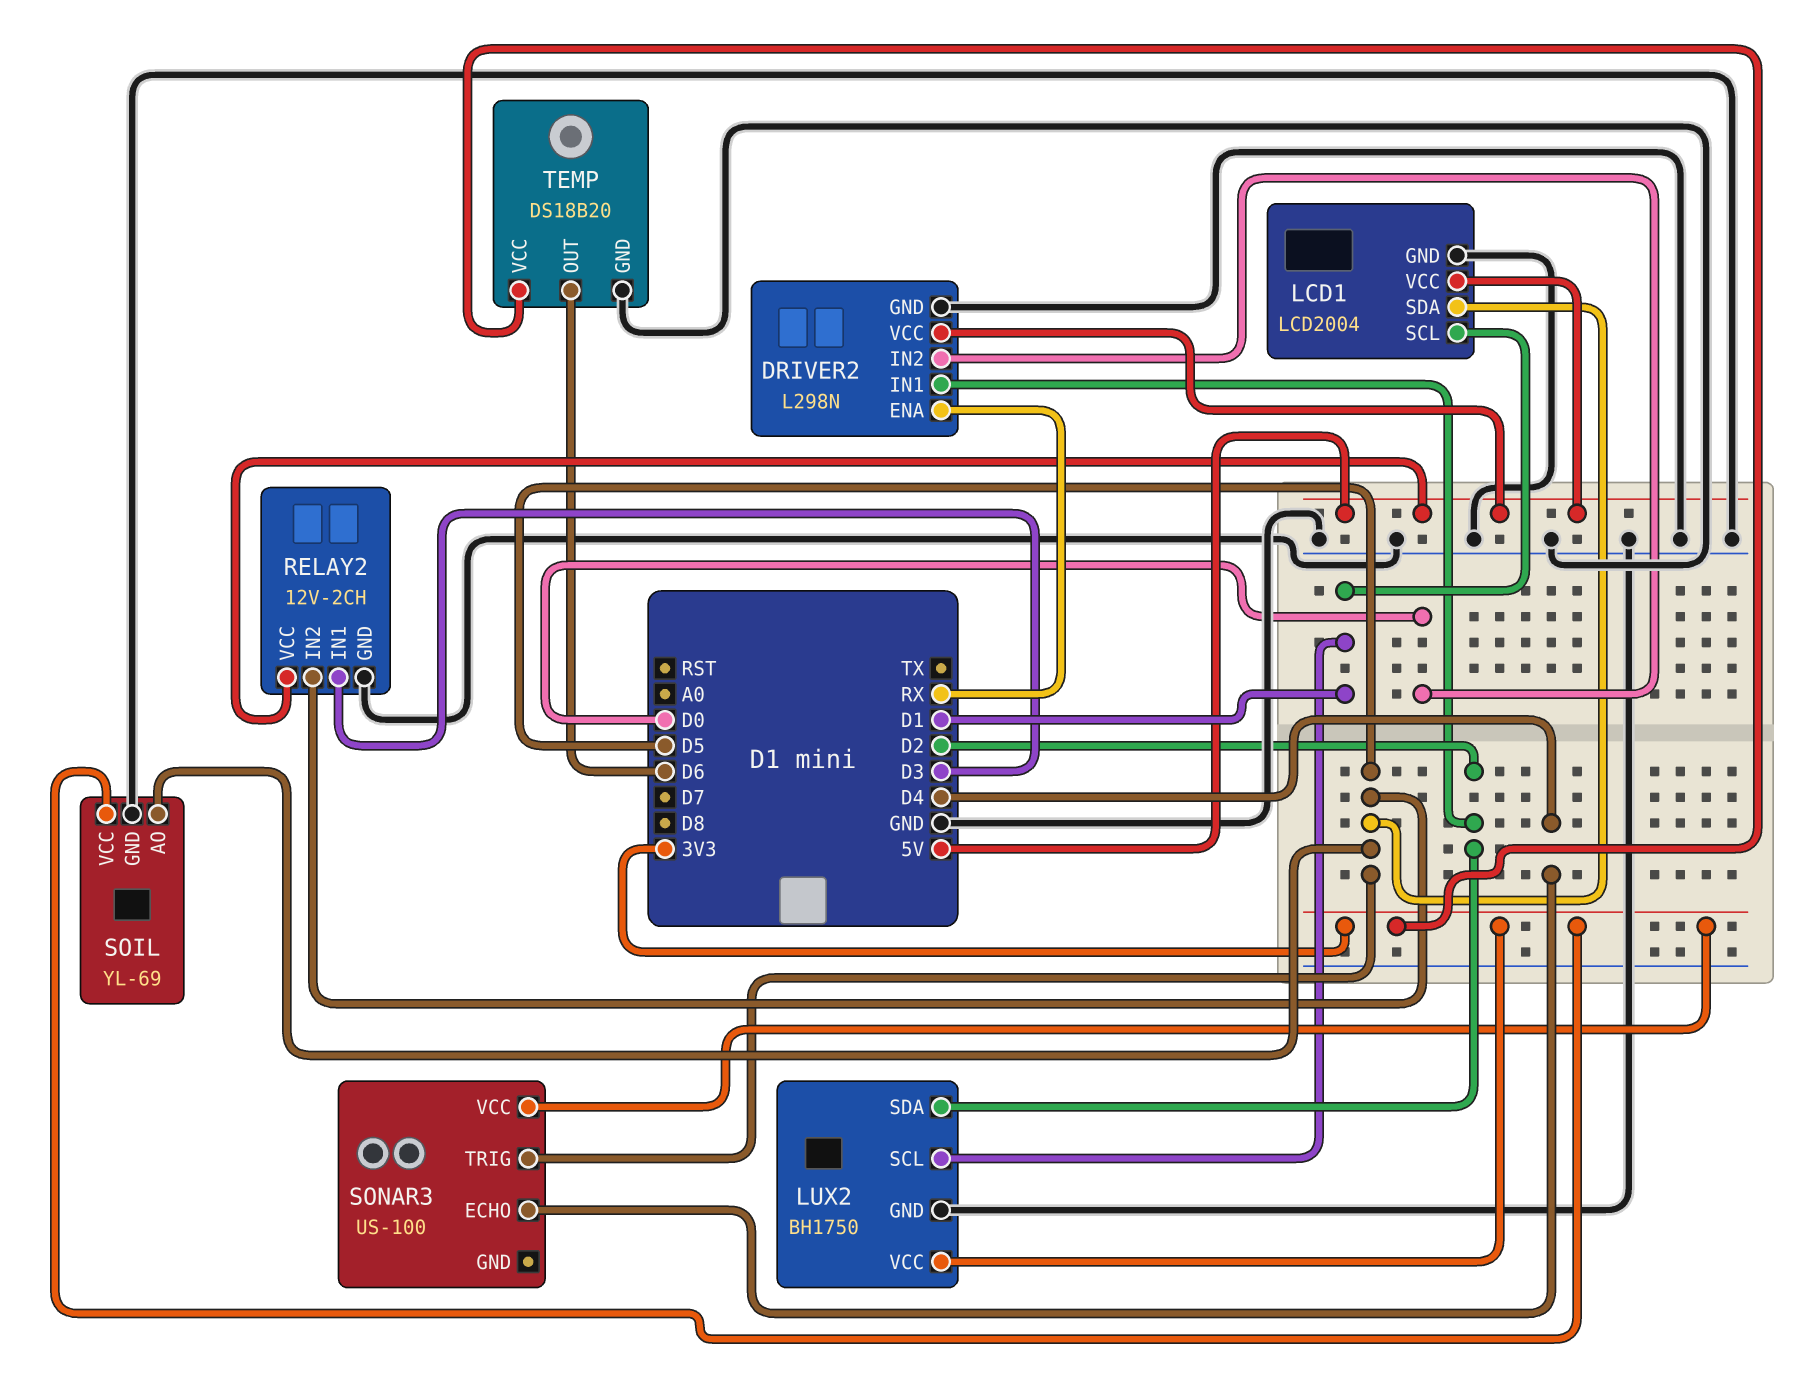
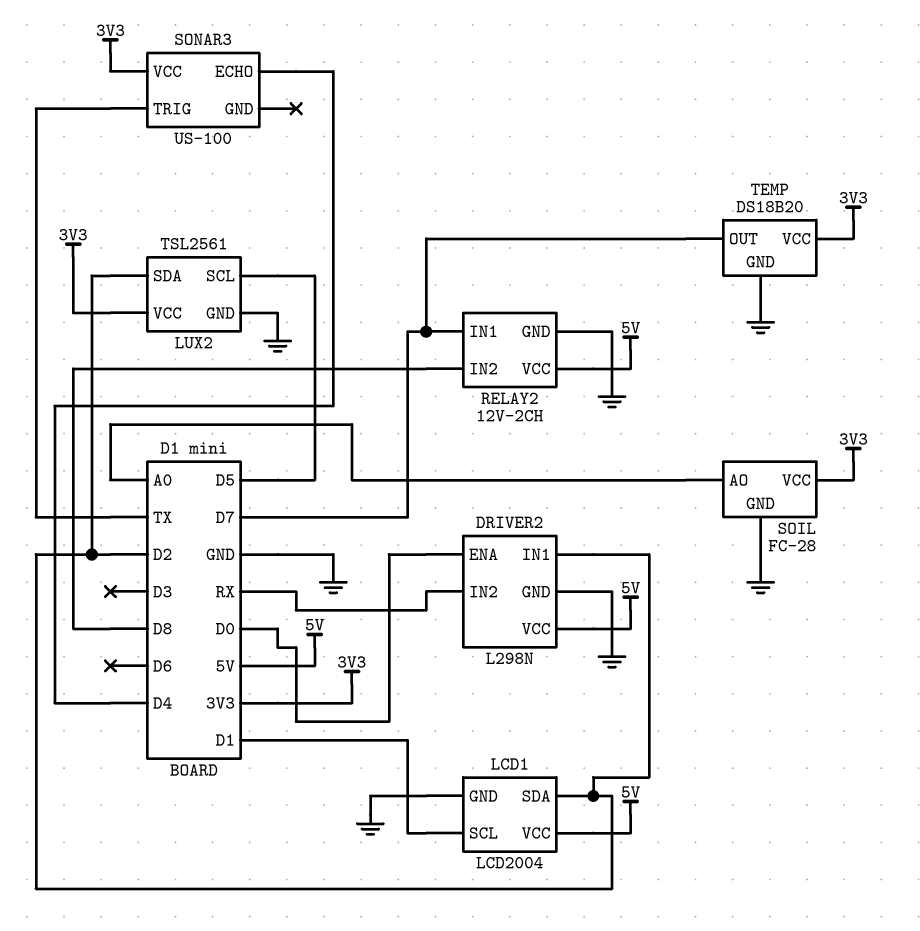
DRIVER2 pin ENA: RX -> D0
DRIVER2 pin IN2: D0 -> RX
LCD1 pin SDA: D5 -> D2
LUX2: BH1750 -> TSL2561
LUX2 pin SCL: D1 -> D5
RELAY2 pin IN1: D3 -> D7
RELAY2 pin IN2: D5 -> D8
SOIL: YL-69 -> FC-28
SOIL pin AO: D5 -> A0
SONAR3 pin TRIG: D5 -> TX
TEMP pin OUT: D6 -> D7

